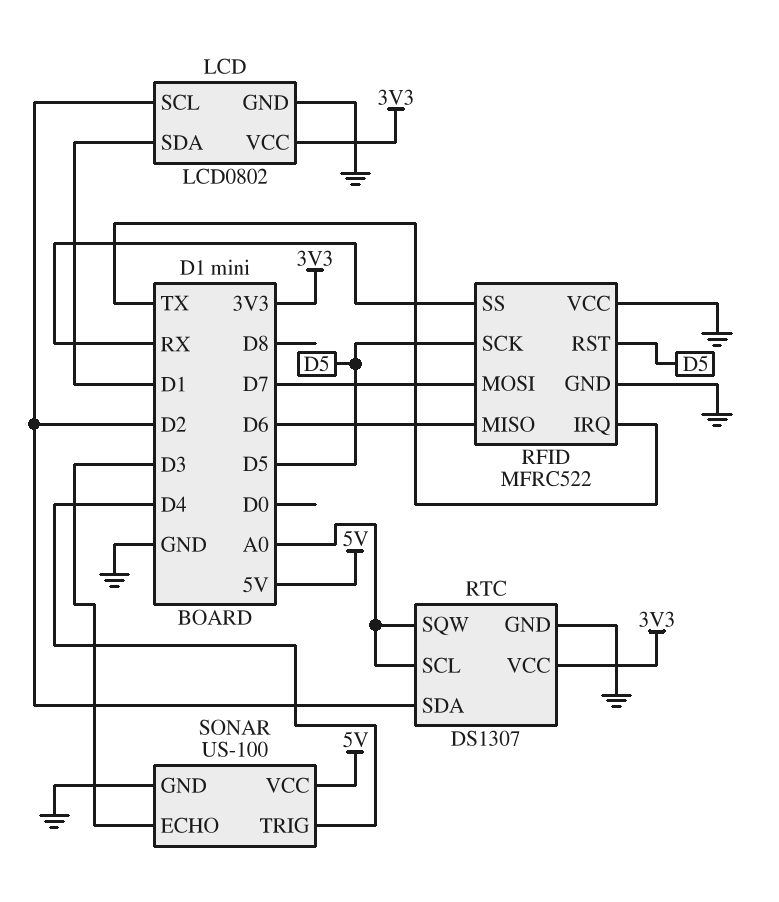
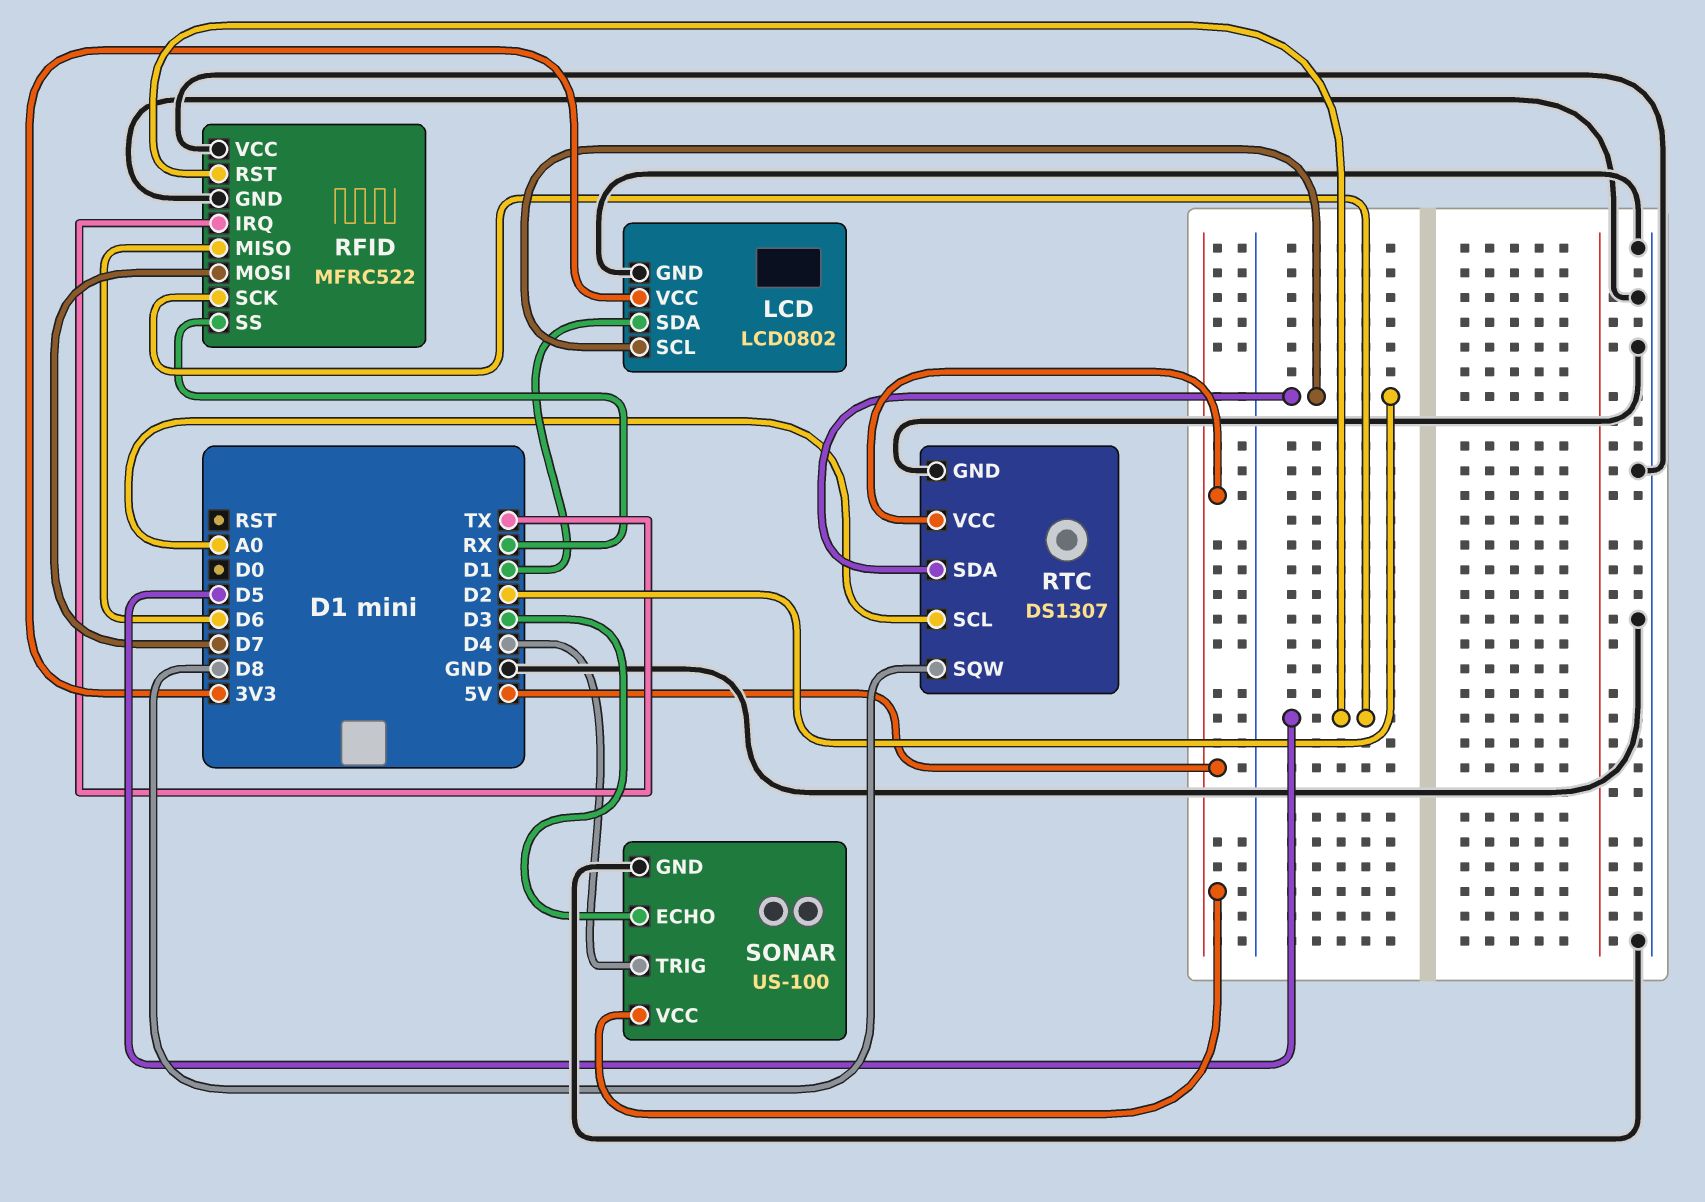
RTC pin SQW: A0 -> D8
RTC pin VCC: 3V3 -> 5V

